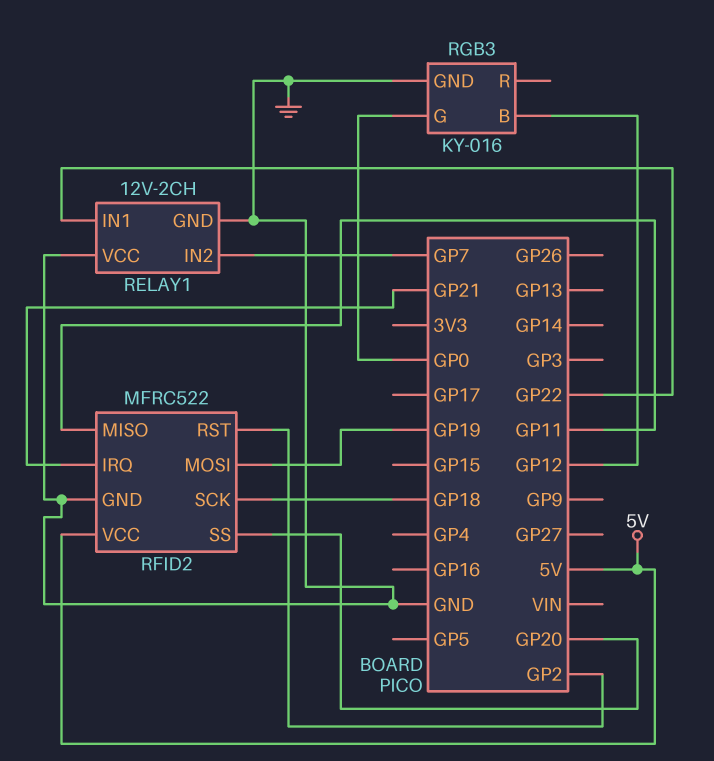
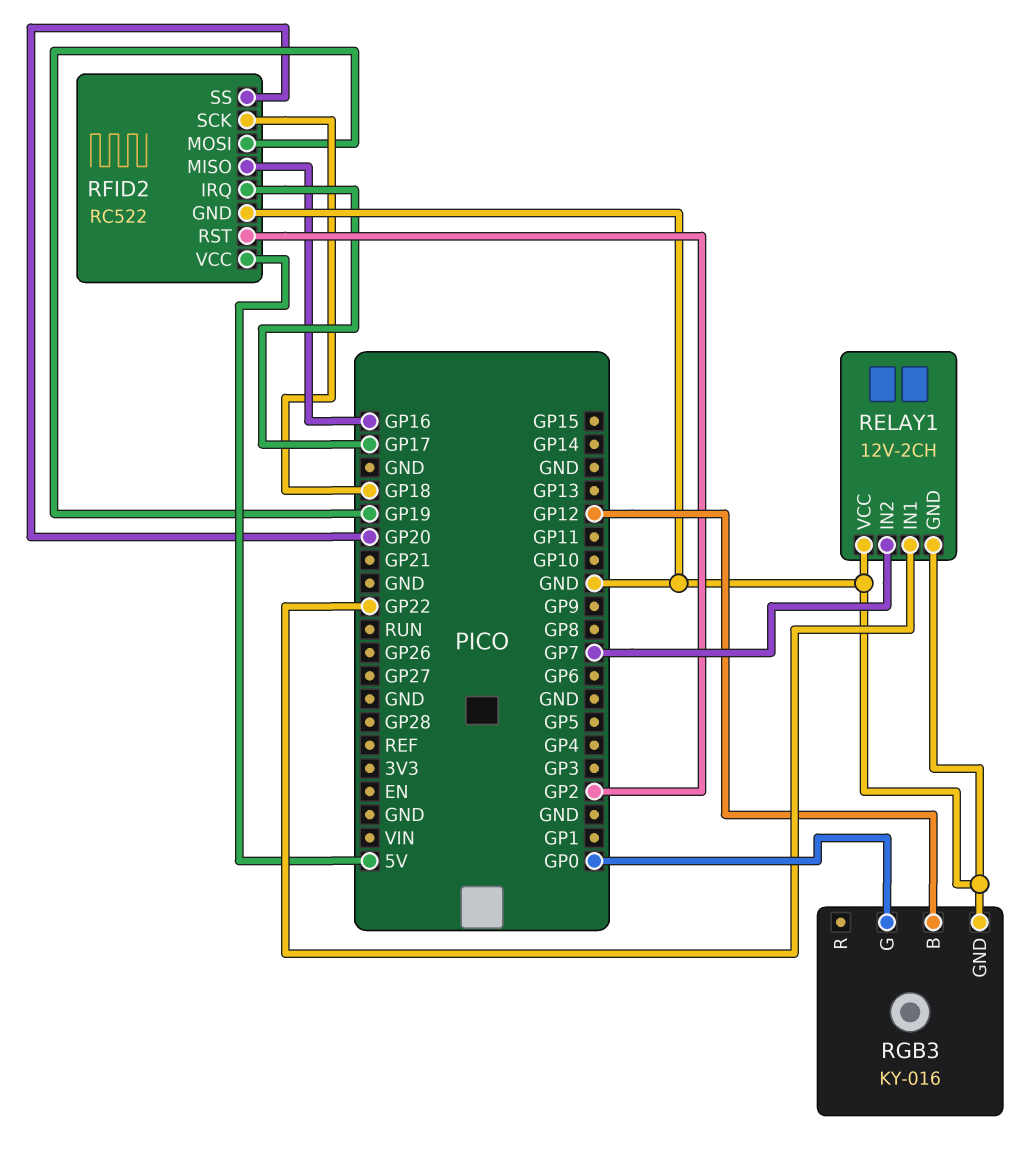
RFID2: MFRC522 -> RC522
RFID2 pin IRQ: GP21 -> GP17
RFID2 pin MISO: GP11 -> GP16

